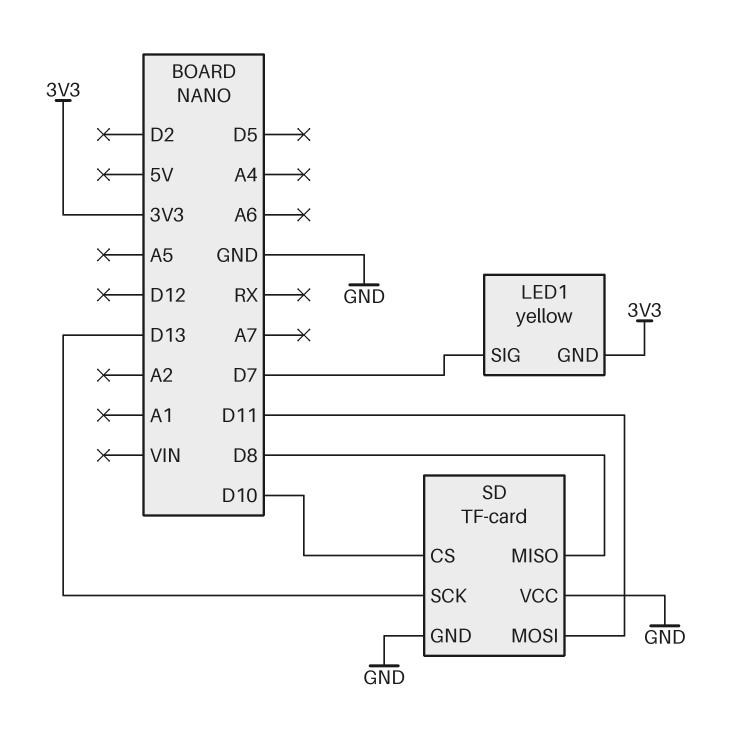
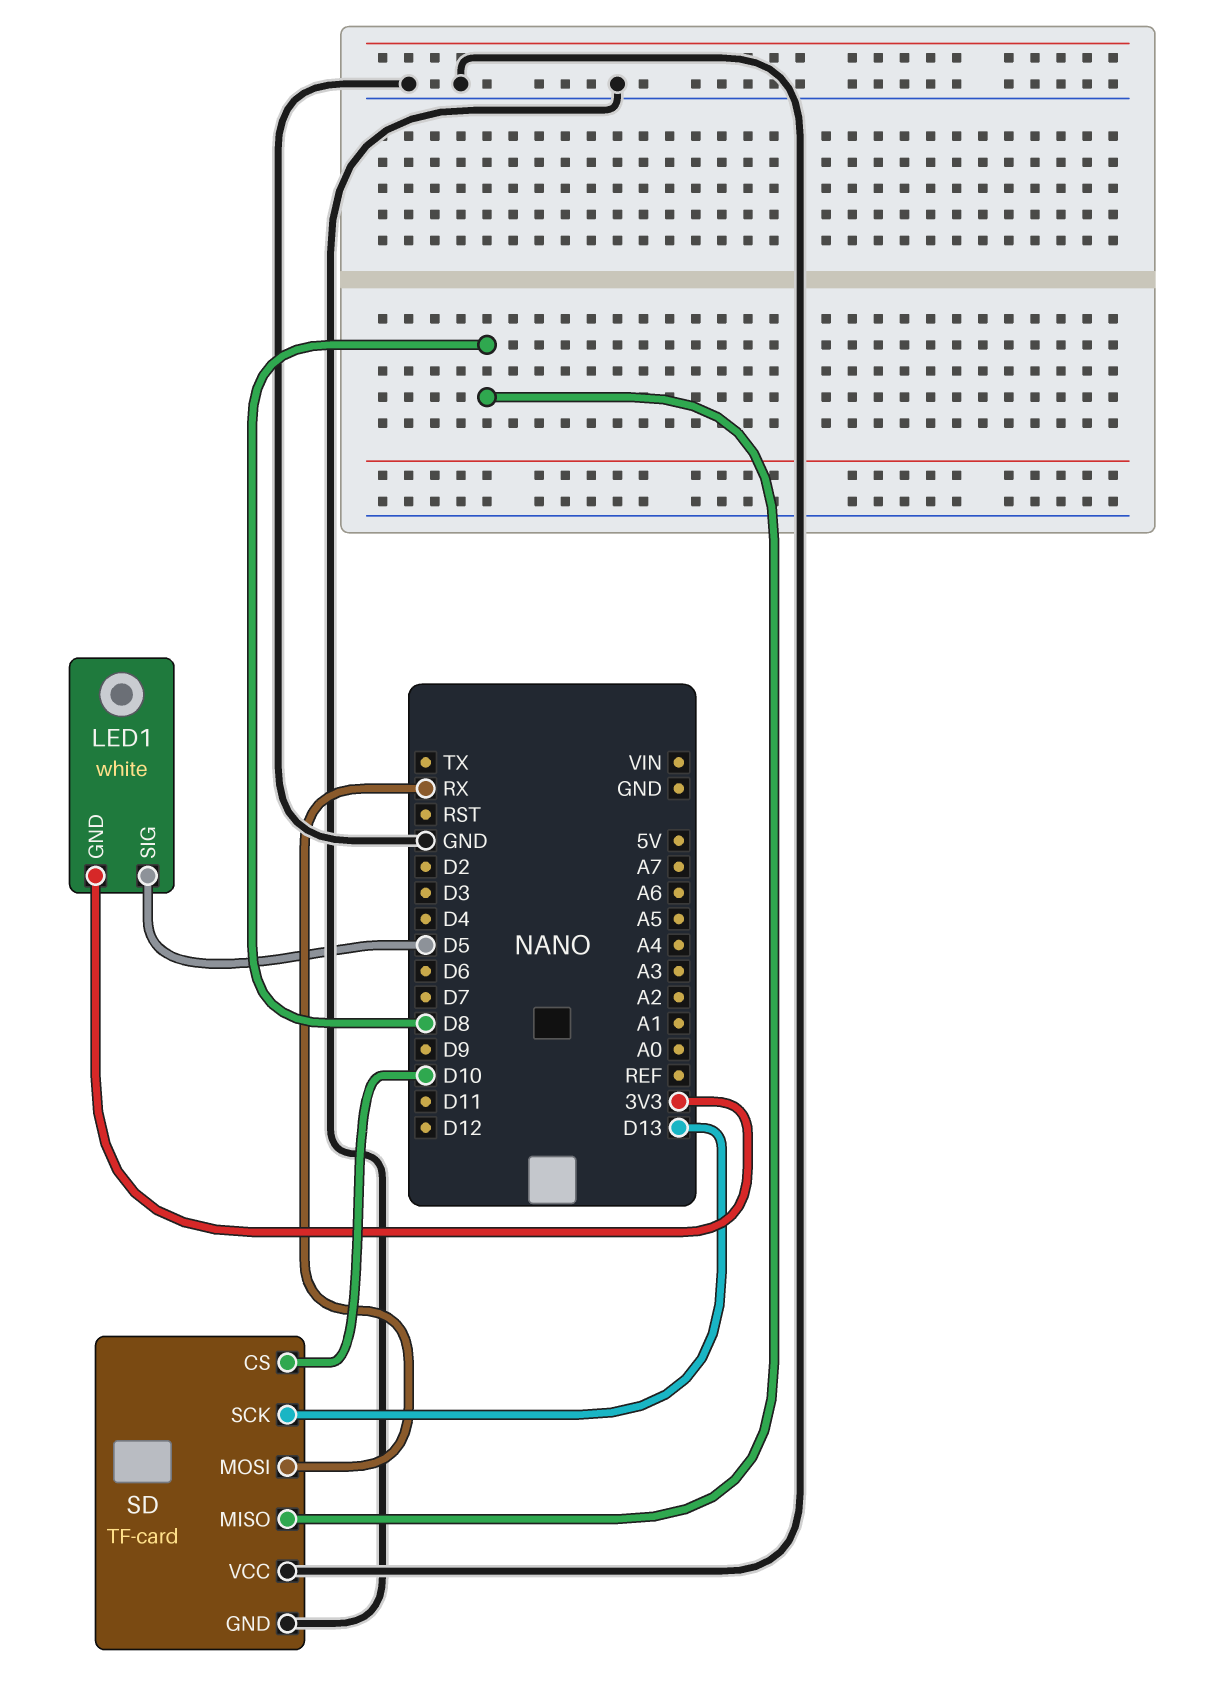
LED1: yellow -> white
LED1 pin SIG: D7 -> D5
SD pin MOSI: D11 -> RX

